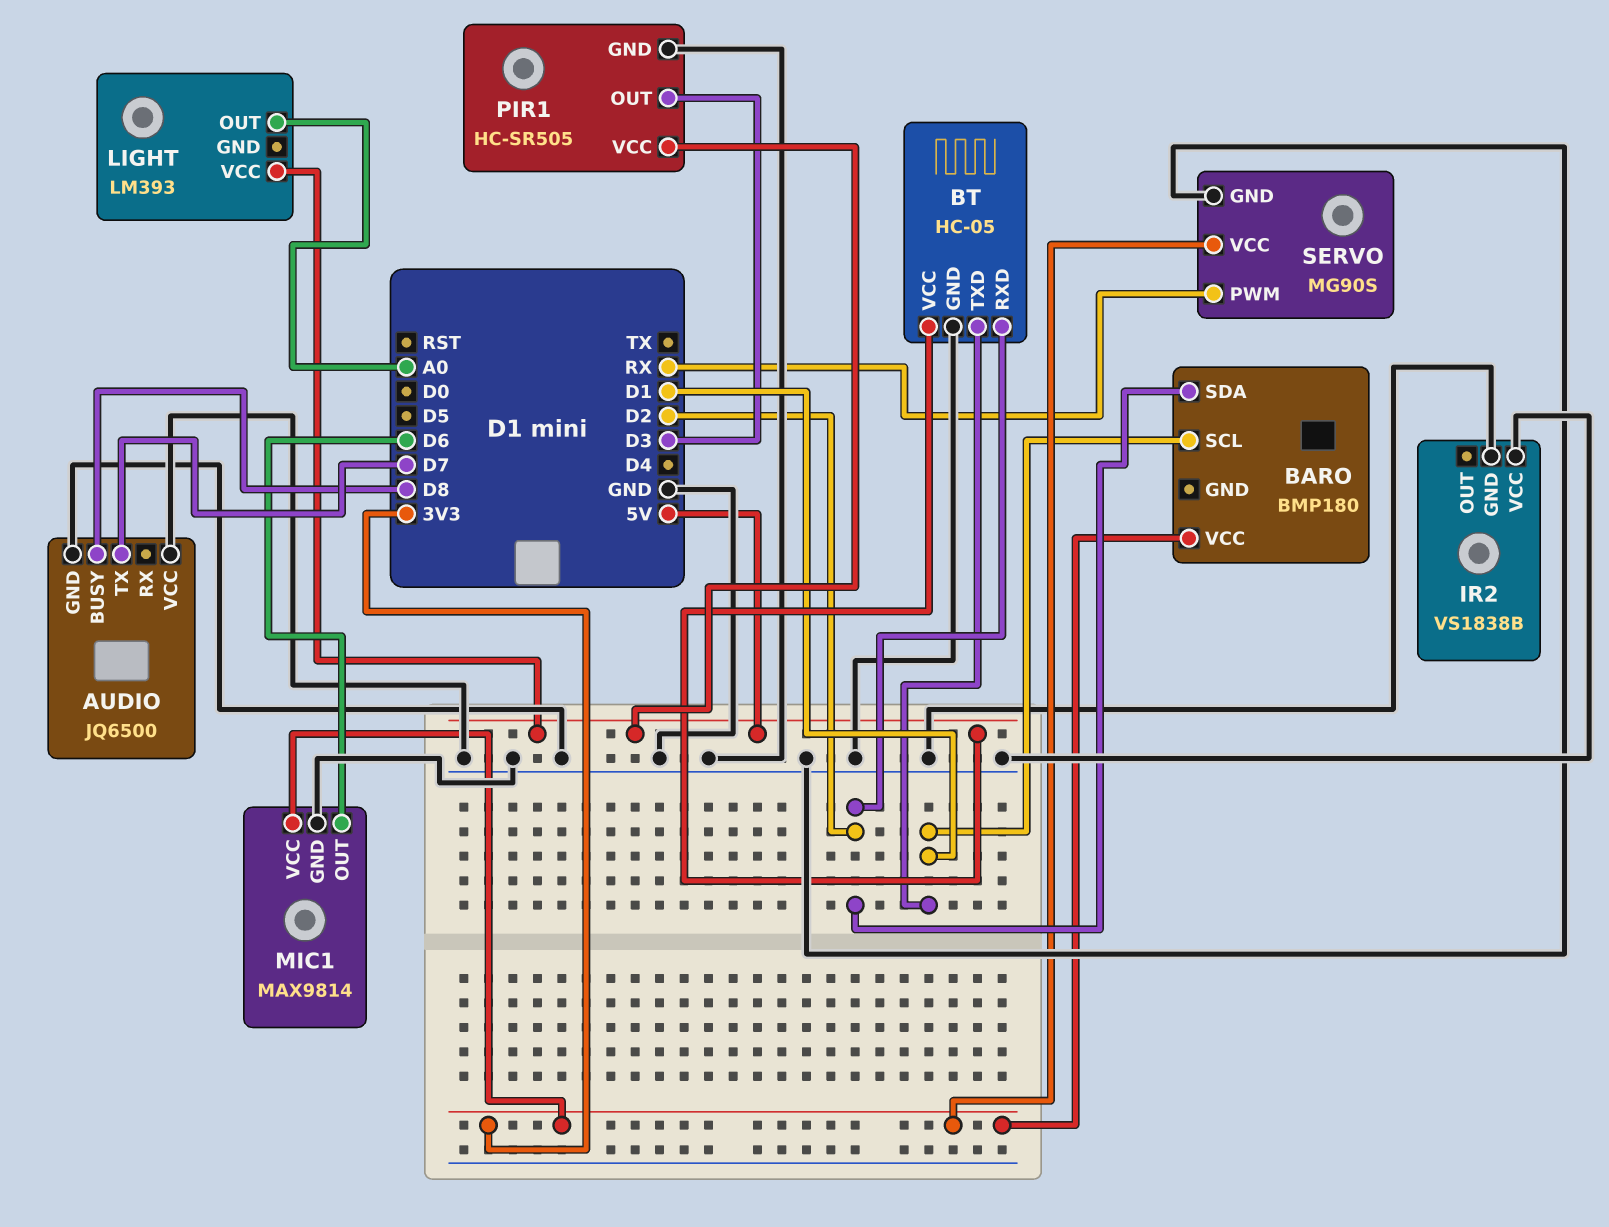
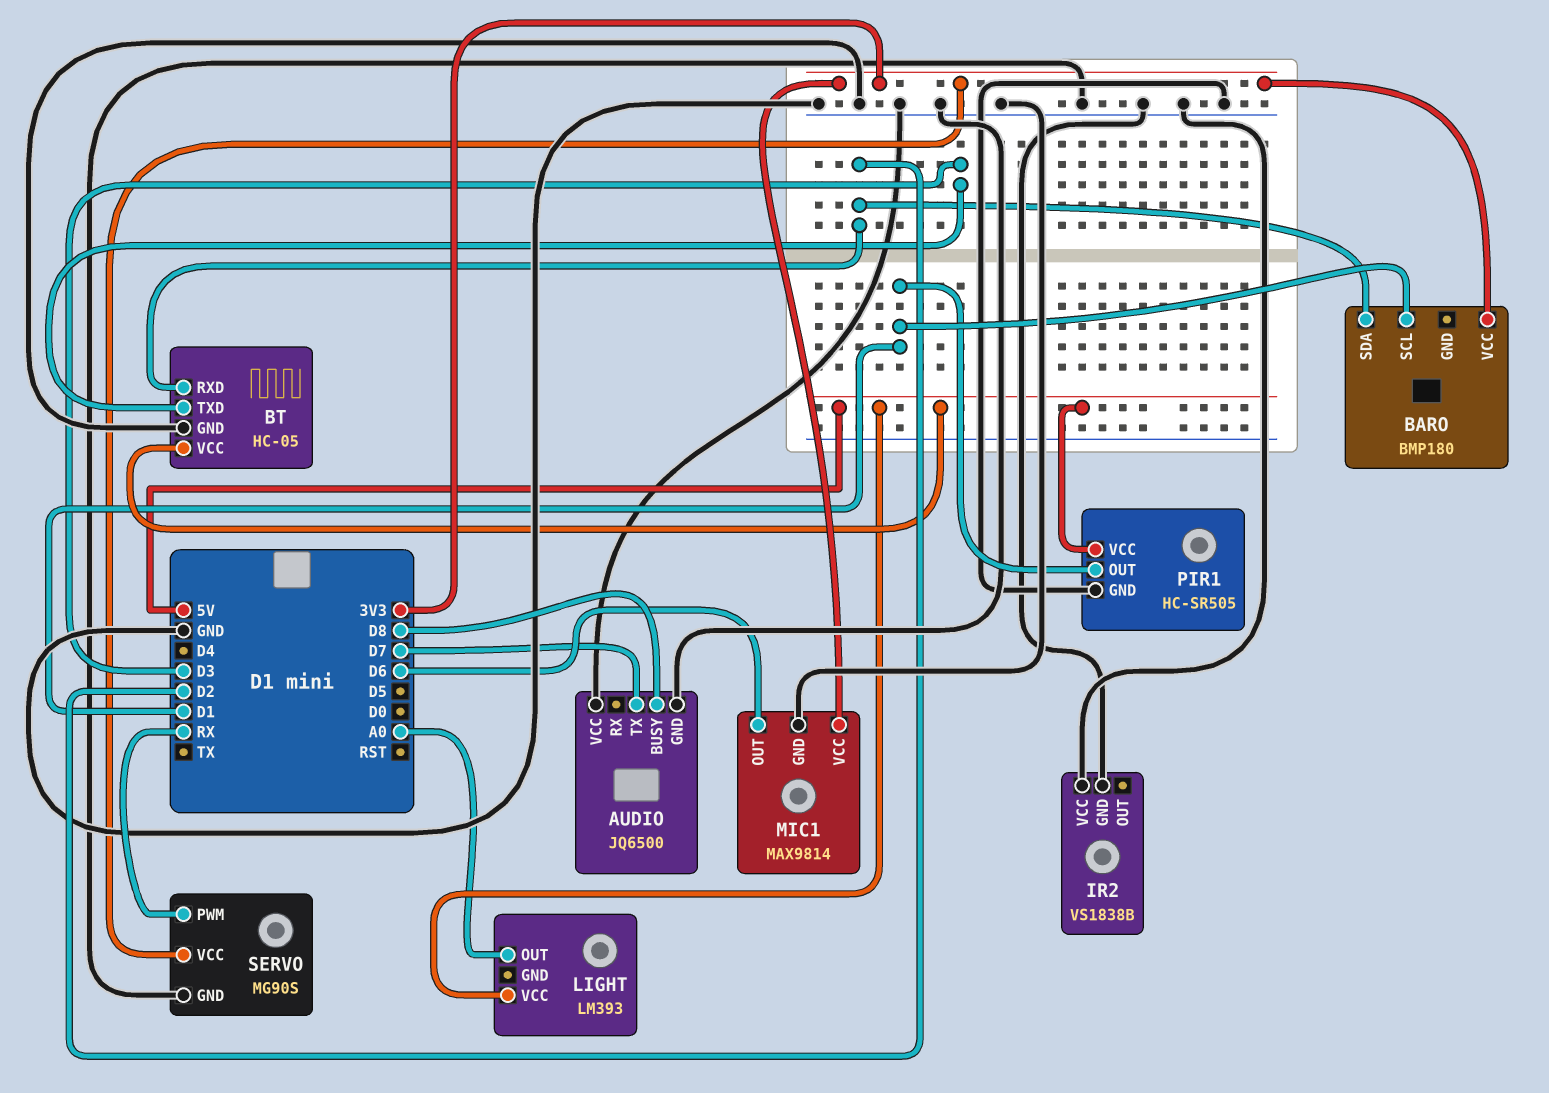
BT pin TXD: D1 -> D3
PIR1 pin OUT: D3 -> D1

